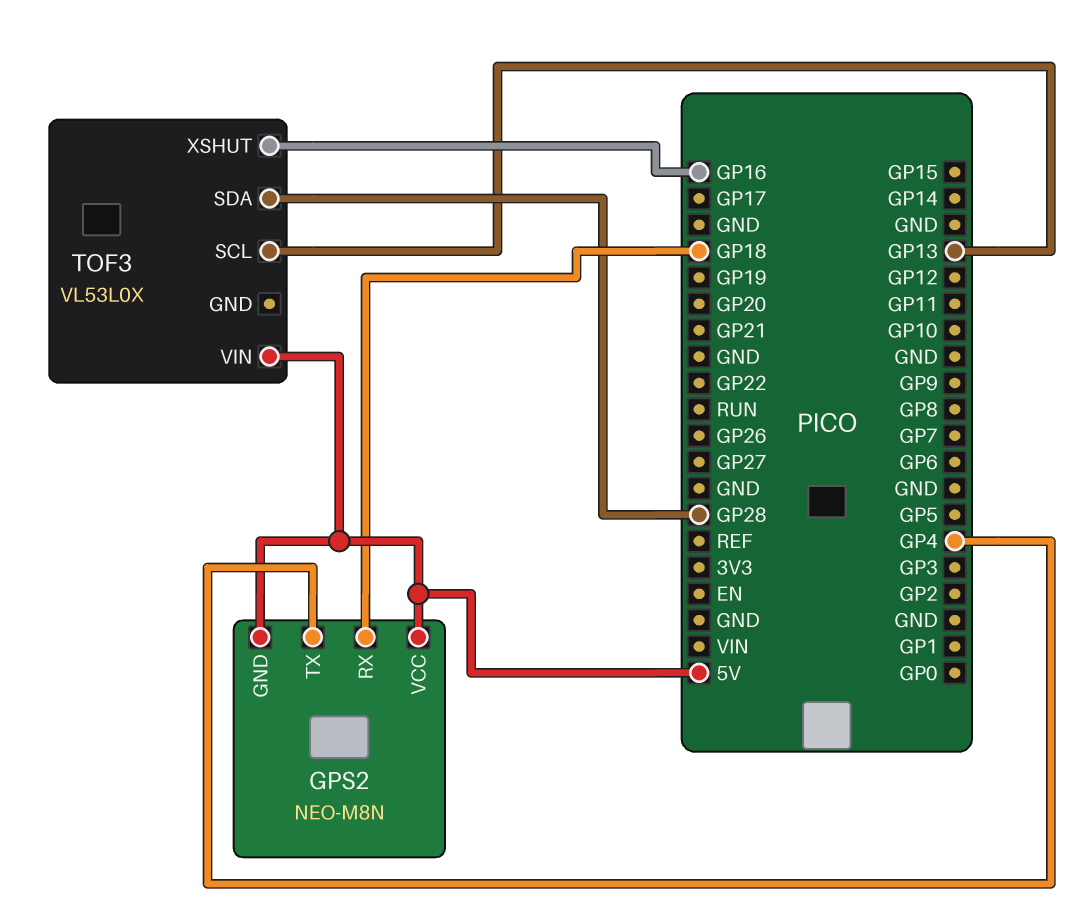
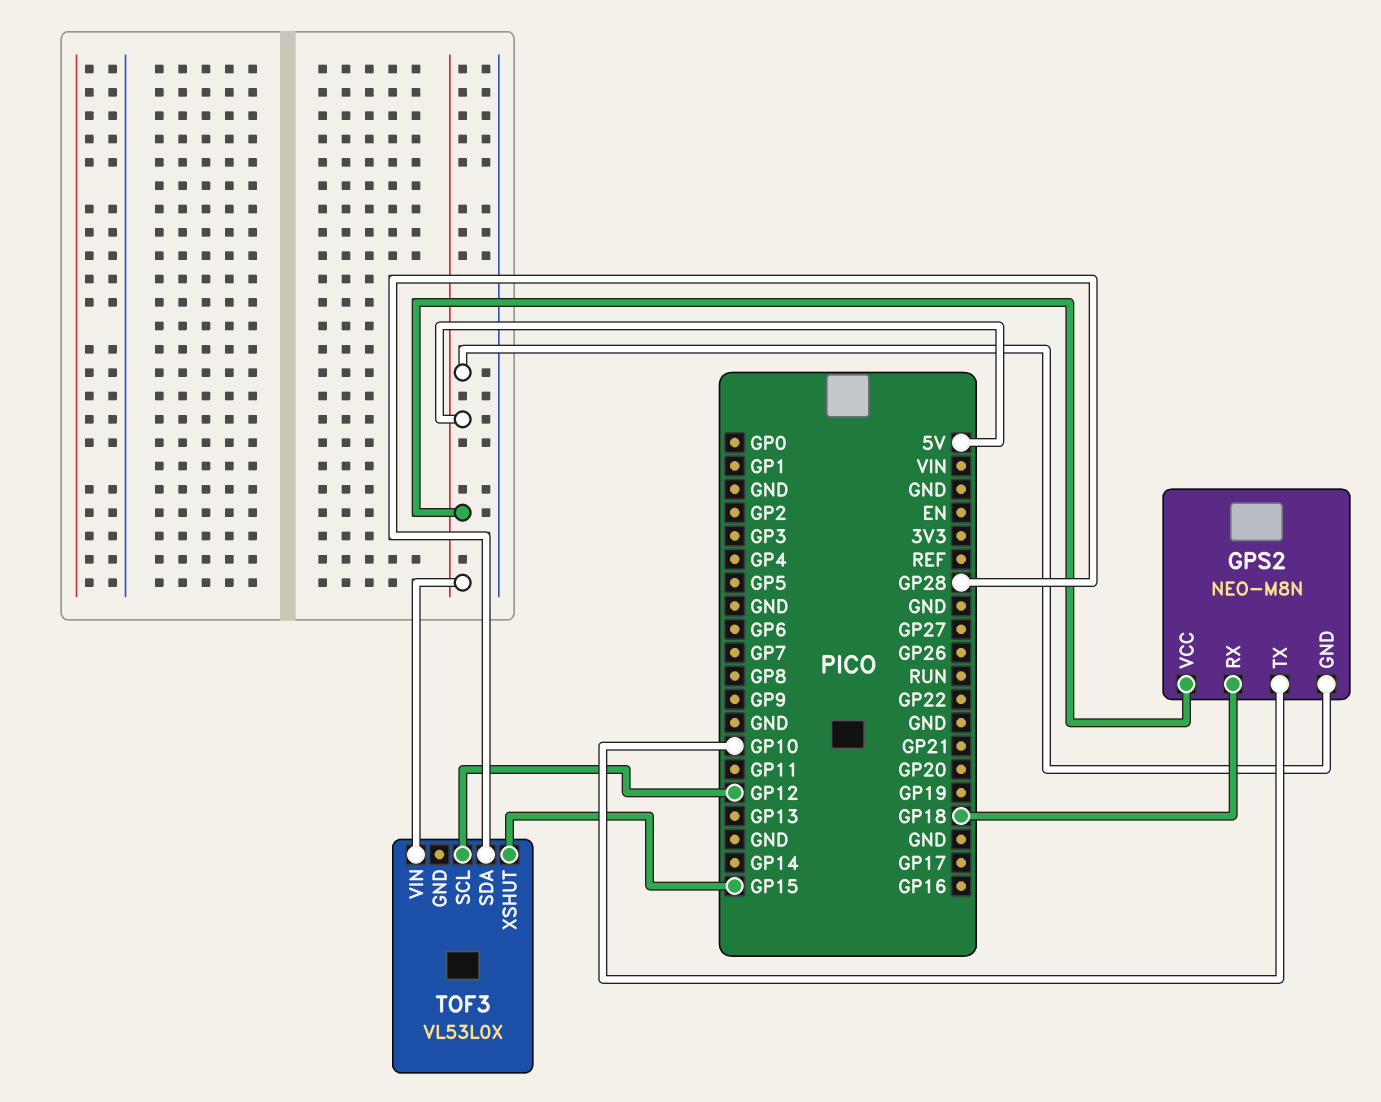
GPS2 pin TX: GP4 -> GP10
TOF3 pin SCL: GP13 -> GP12
TOF3 pin XSHUT: GP16 -> GP15

